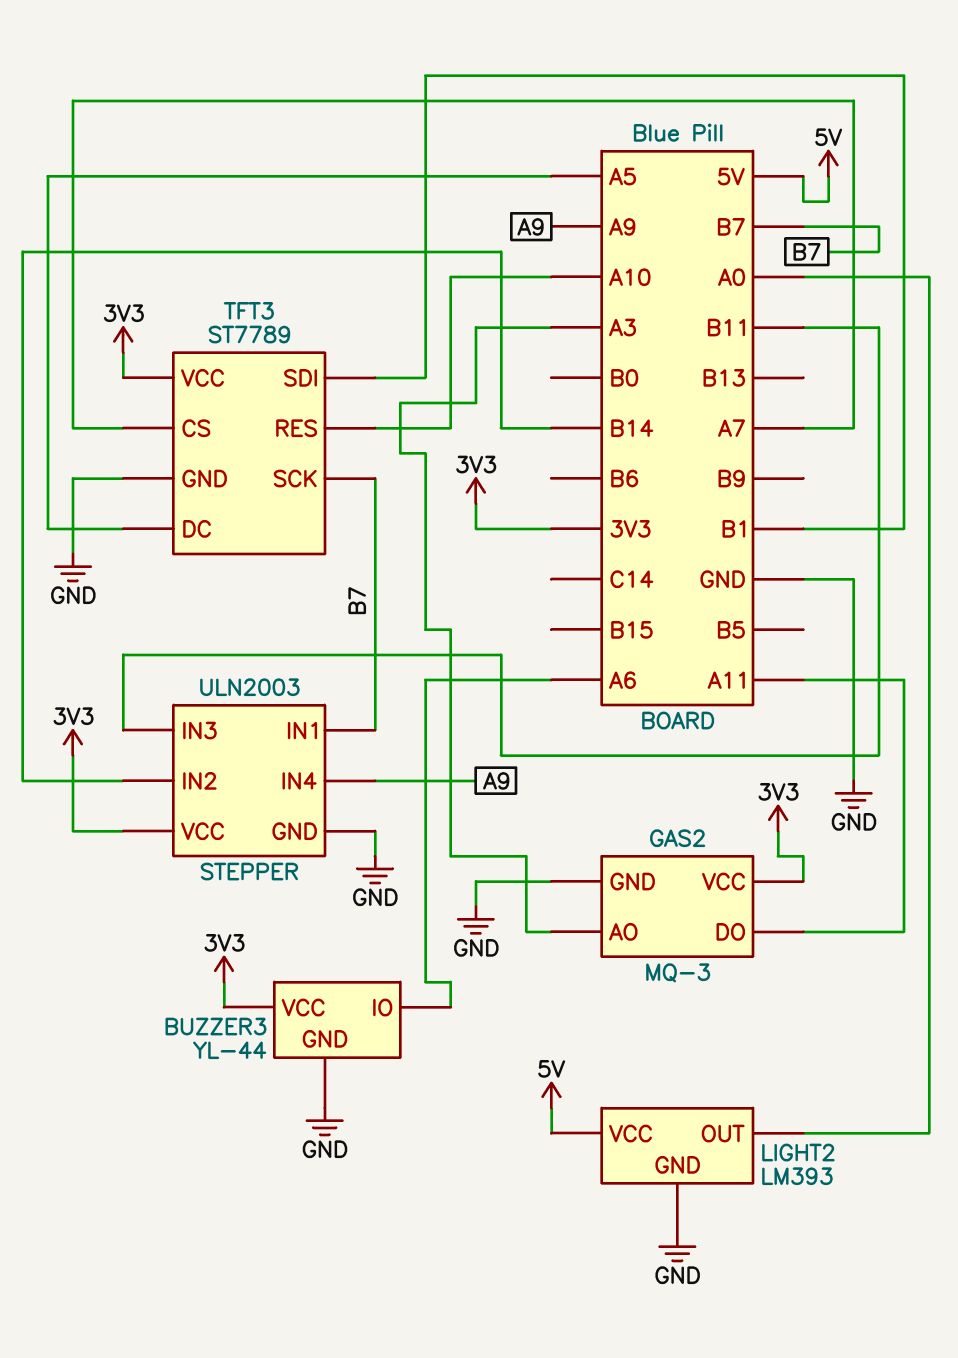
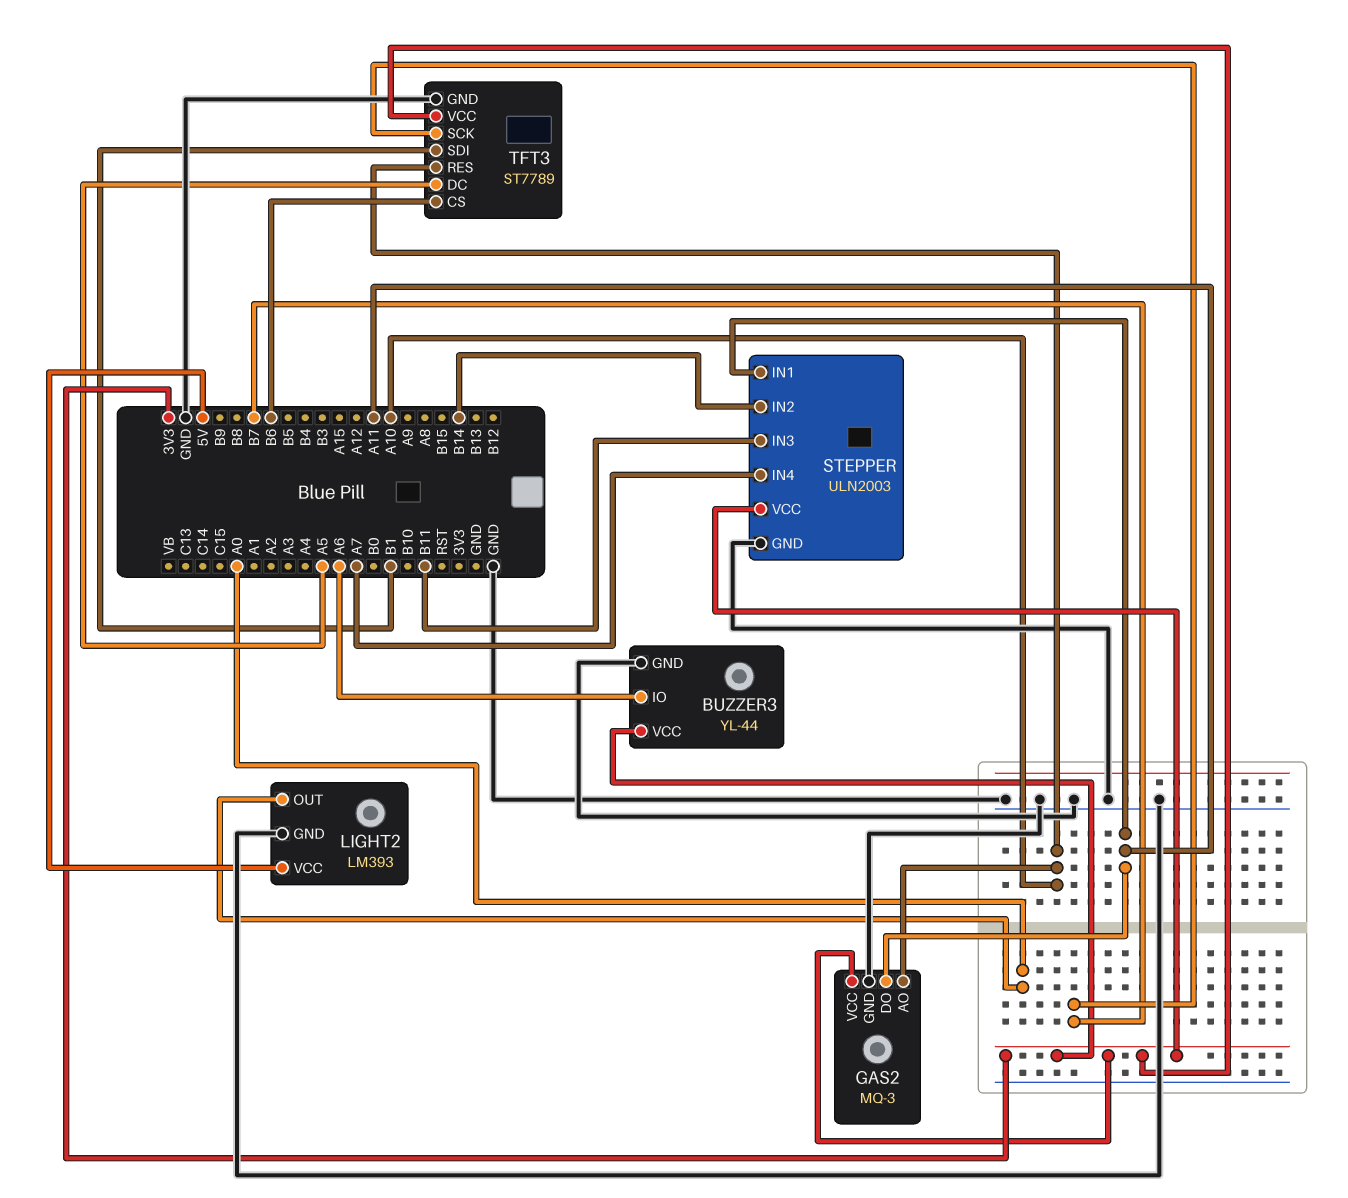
GAS2 pin AO: A3 -> A10
STEPPER pin IN1: B7 -> A11
STEPPER pin IN4: A9 -> A7
TFT3 pin CS: A7 -> B6

